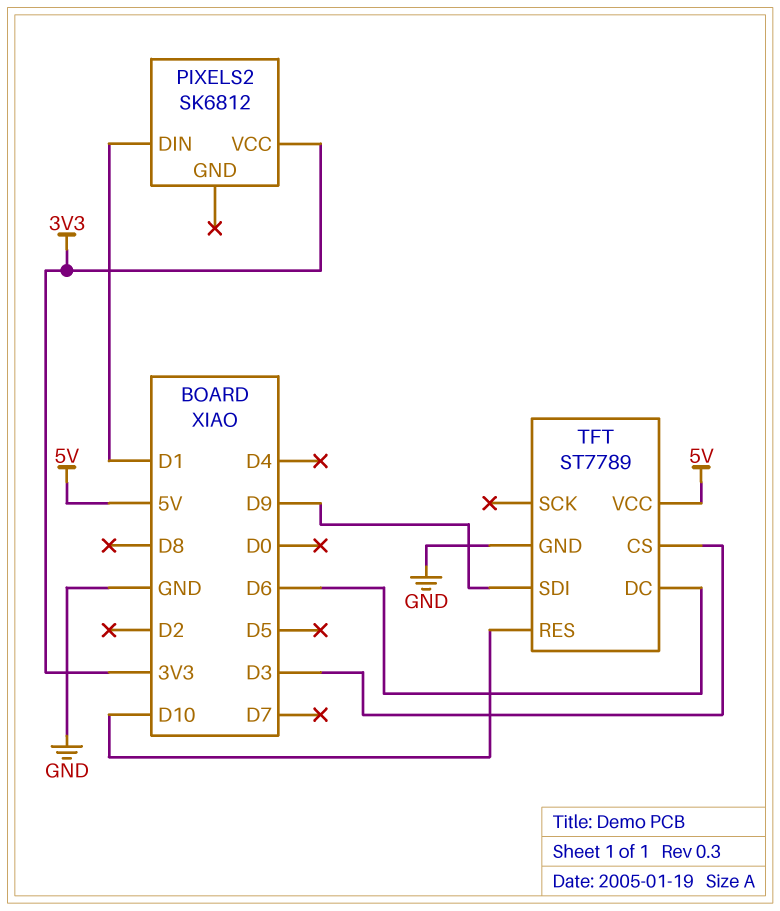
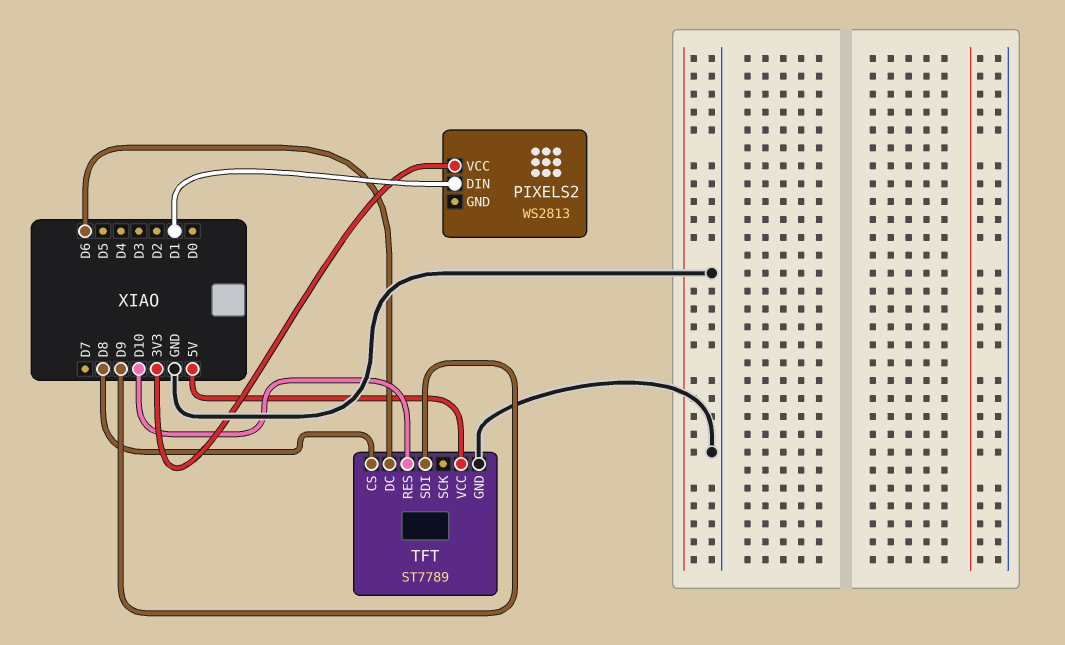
PIXELS2: SK6812 -> WS2813
TFT pin CS: D3 -> D8

